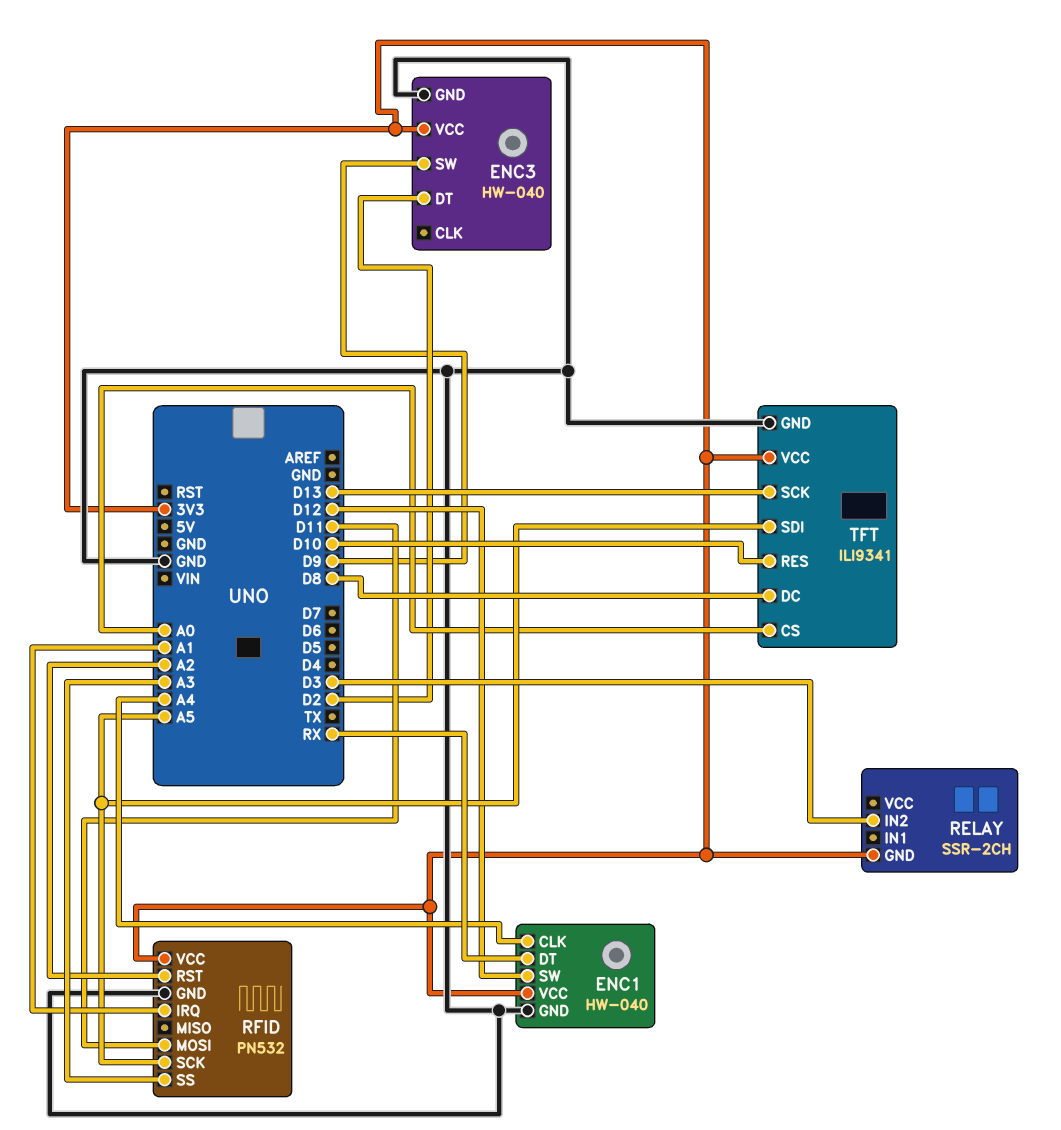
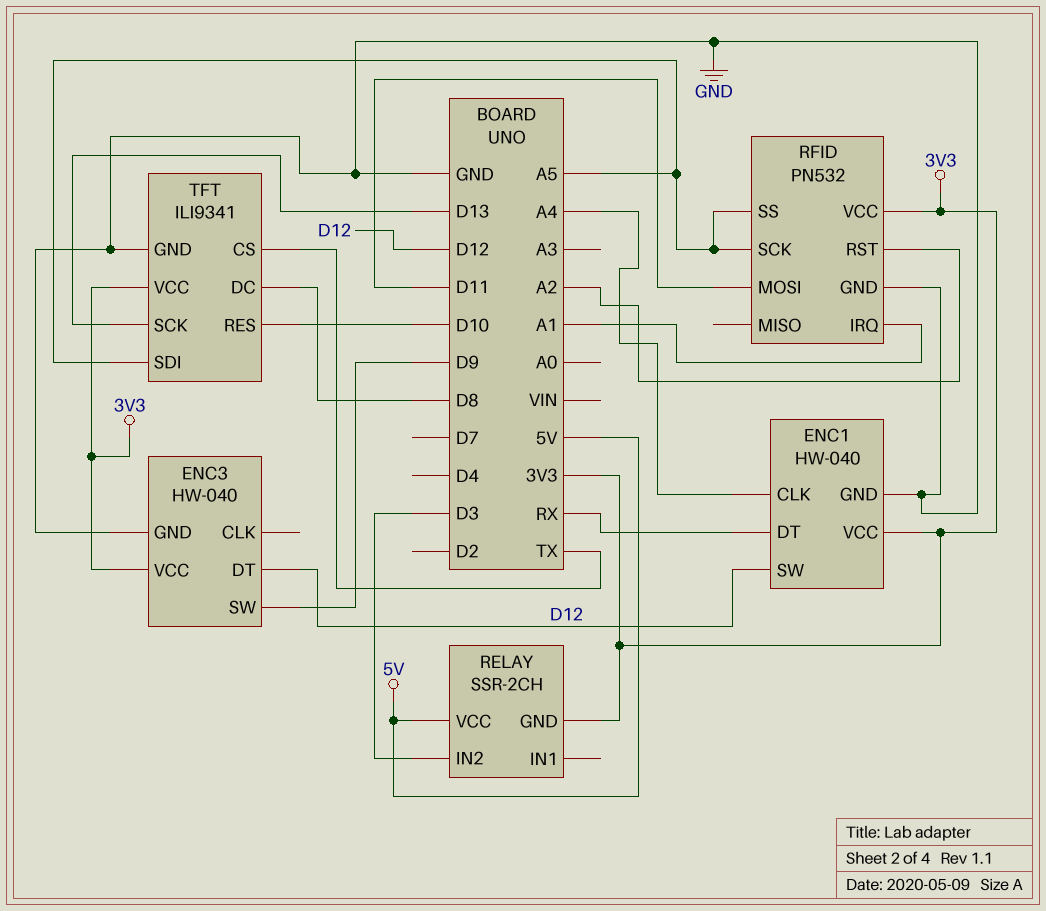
ENC3 pin DT: D2 -> D12
RELAY pin VCC: none -> 5V
RFID pin SS: A3 -> A5
TFT pin CS: A0 -> TX

